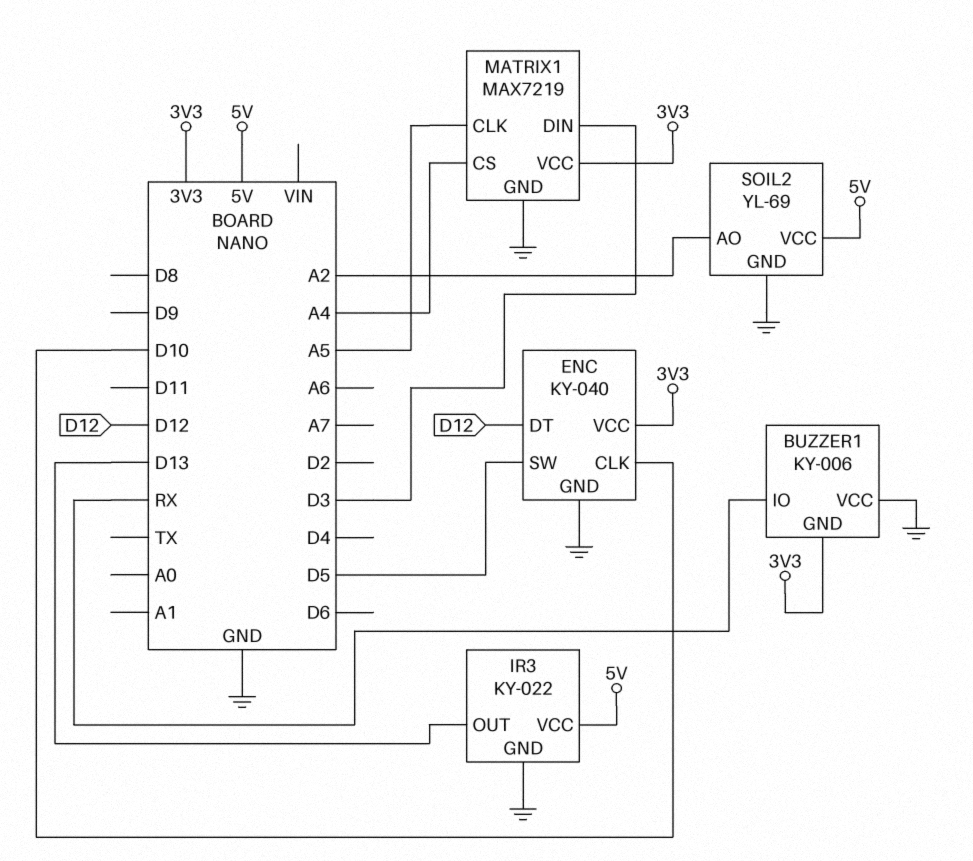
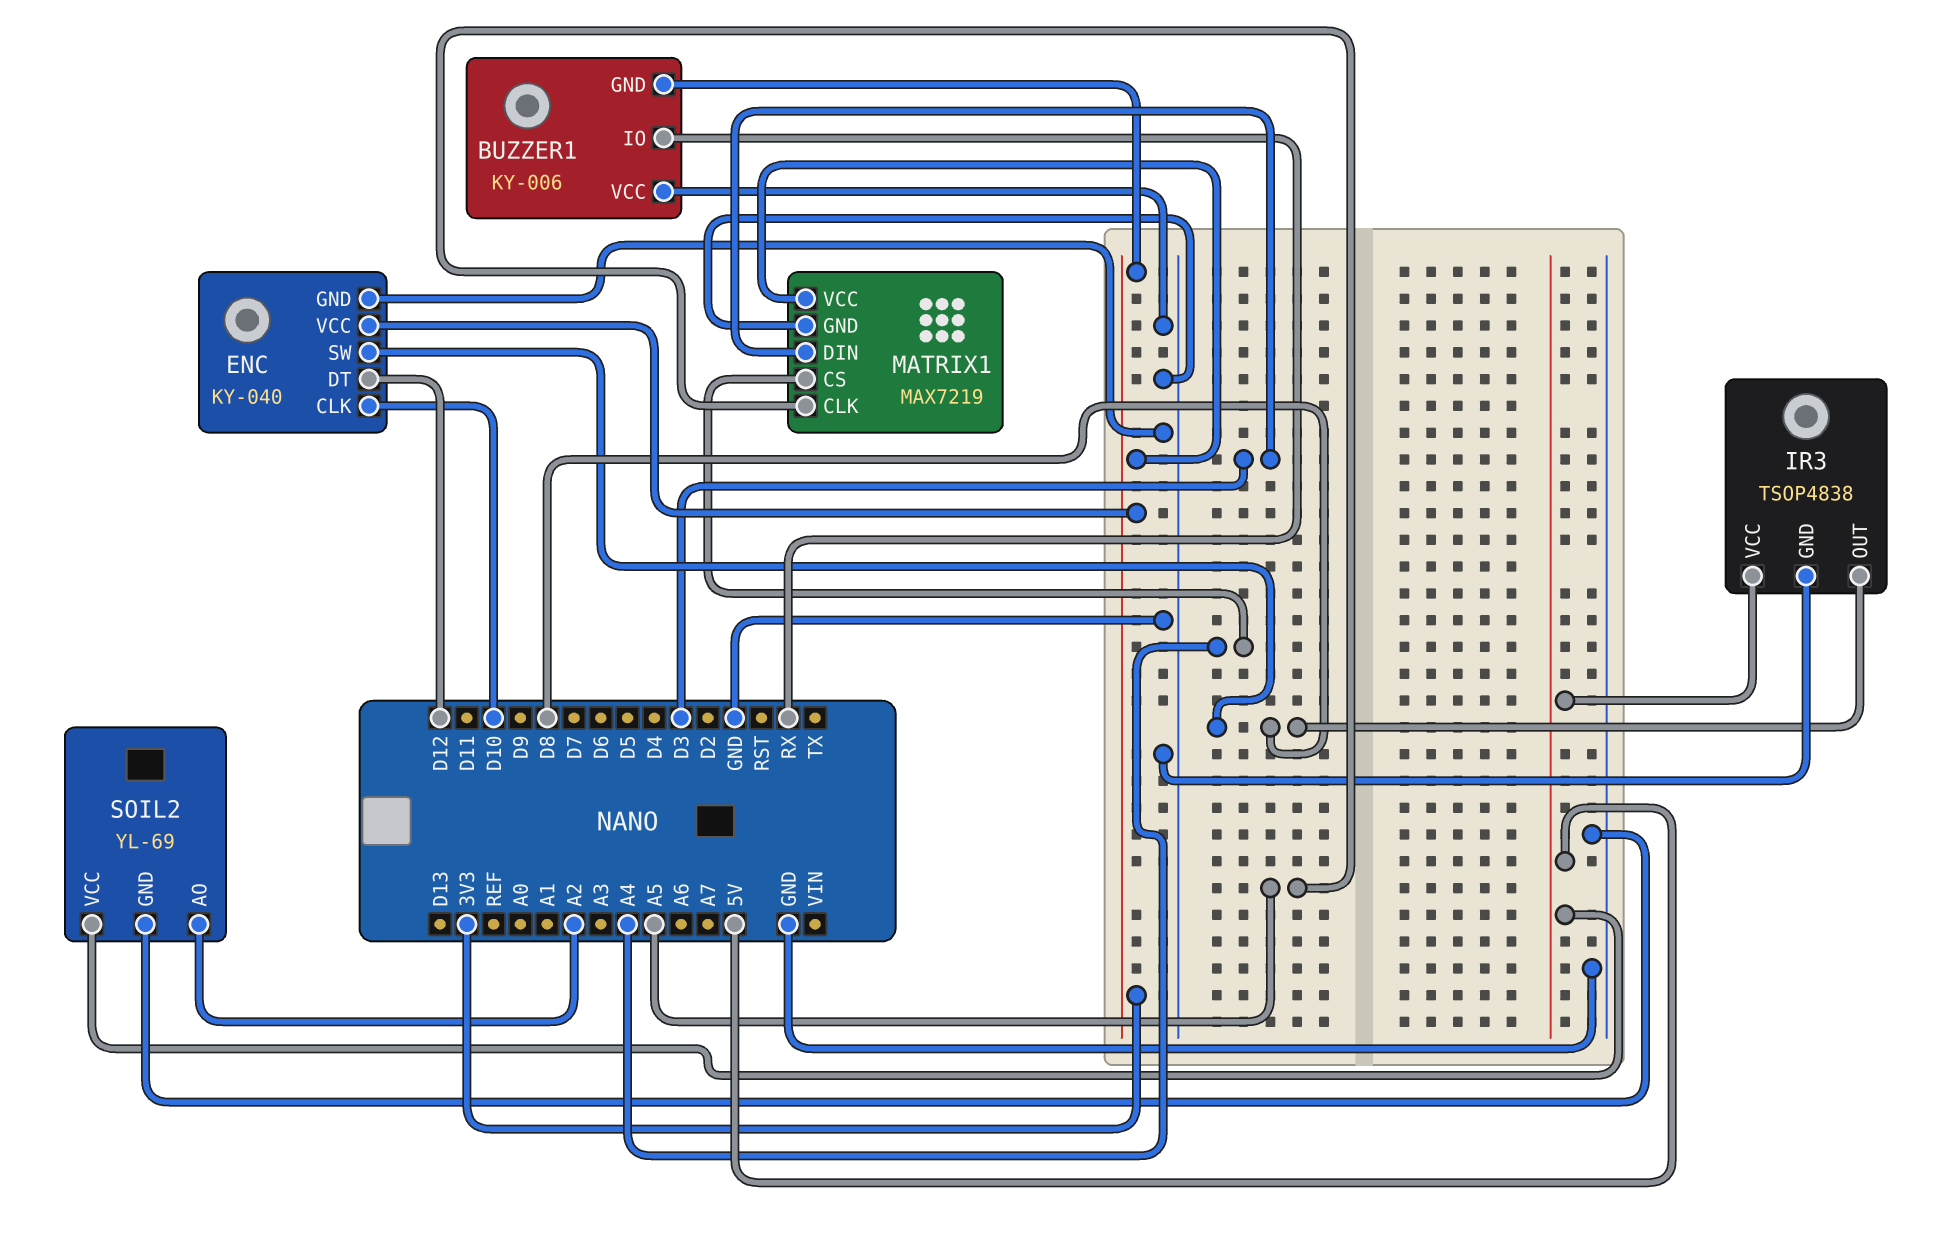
ENC pin SW: D5 -> D8
IR3: KY-022 -> TSOP4838
IR3 pin OUT: D13 -> D8

